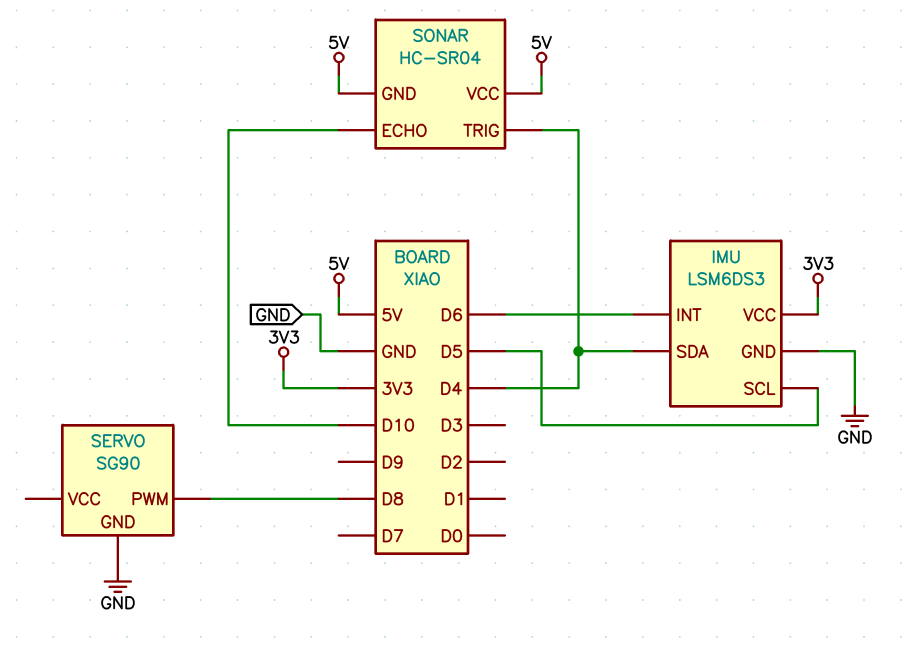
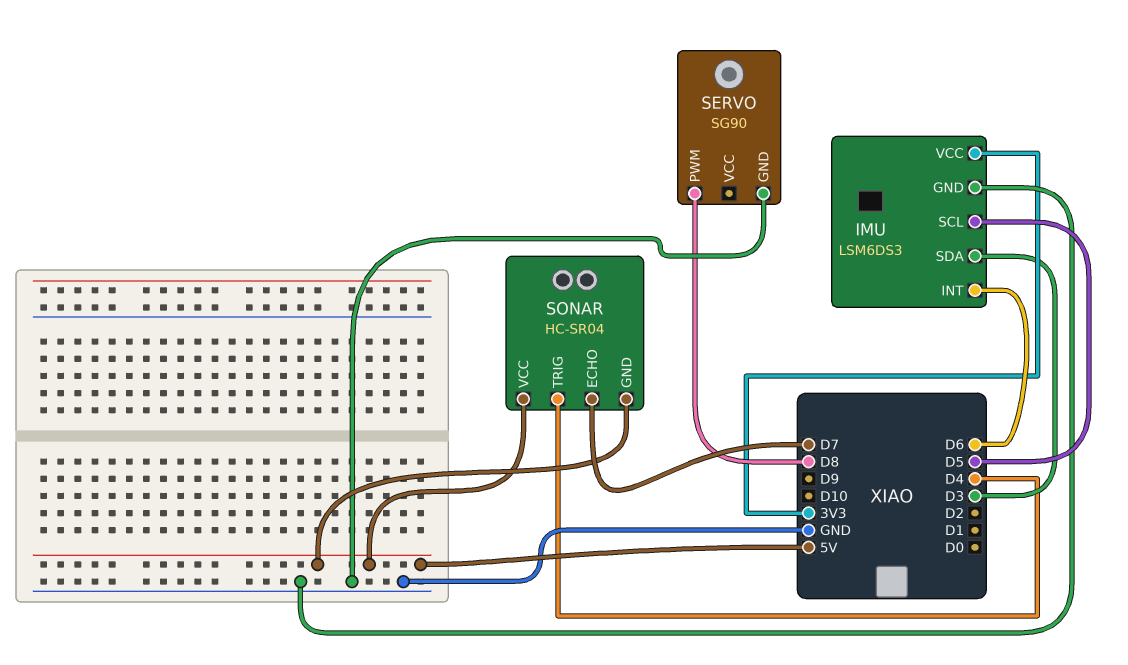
IMU pin SDA: D4 -> D3
SONAR pin ECHO: D10 -> D7

